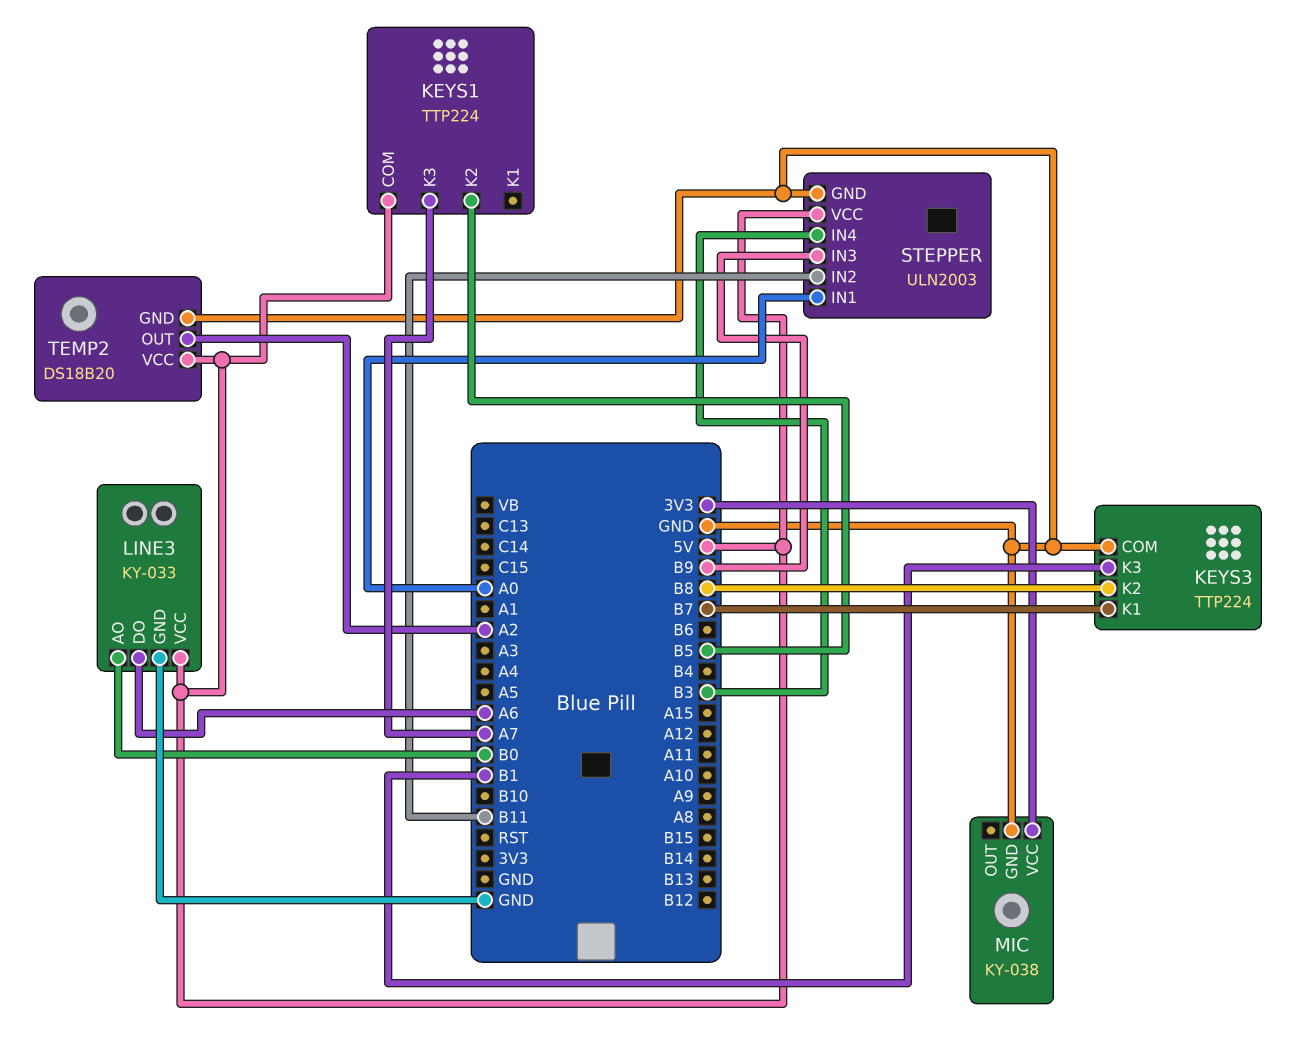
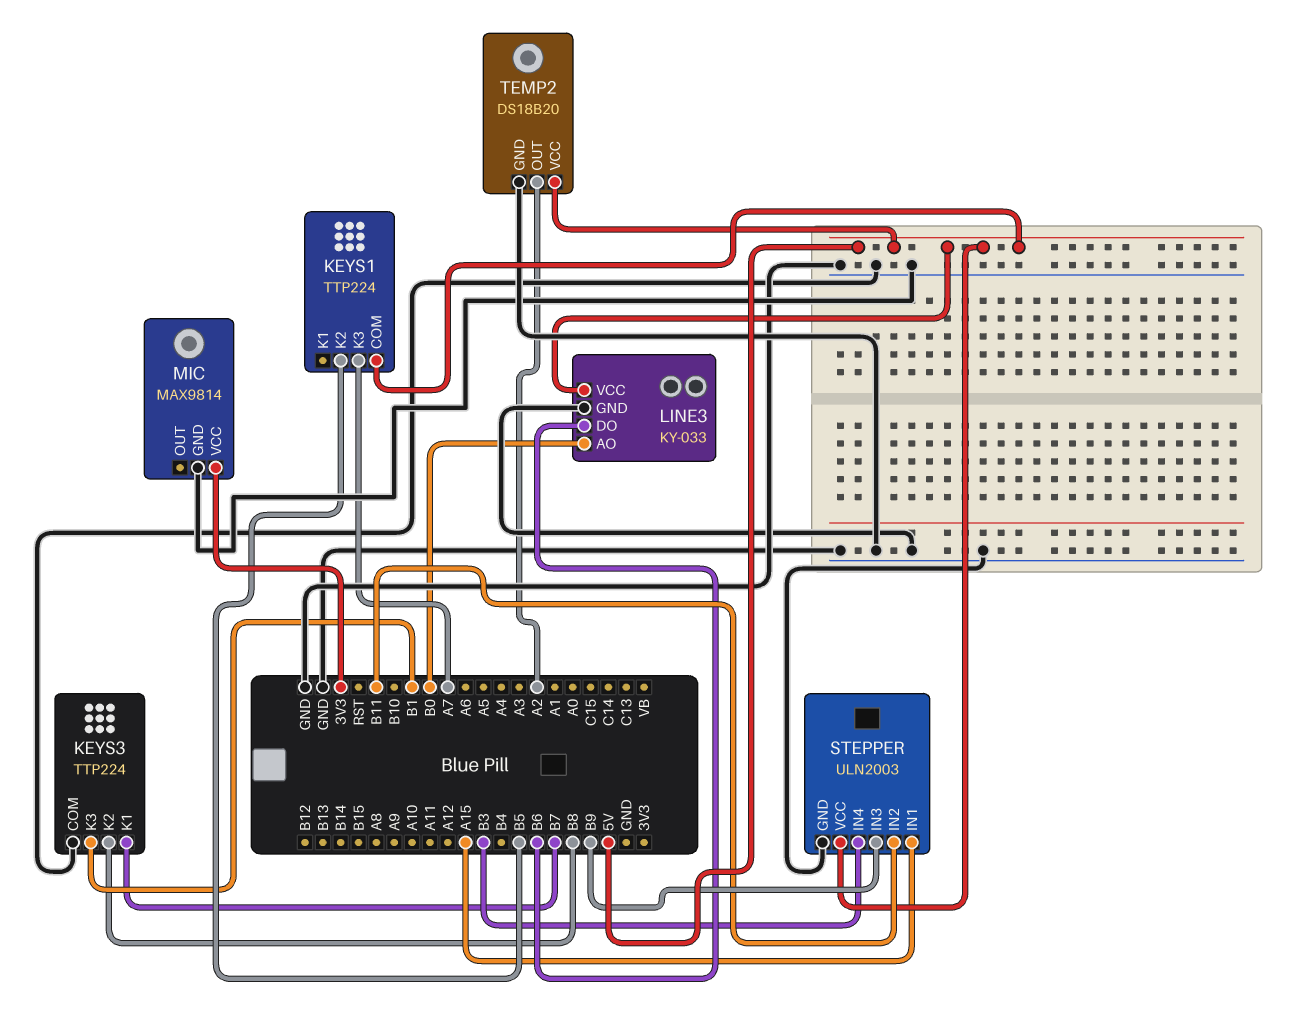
LINE3 pin DO: A6 -> B6
MIC: KY-038 -> MAX9814
STEPPER pin IN1: A0 -> A15

